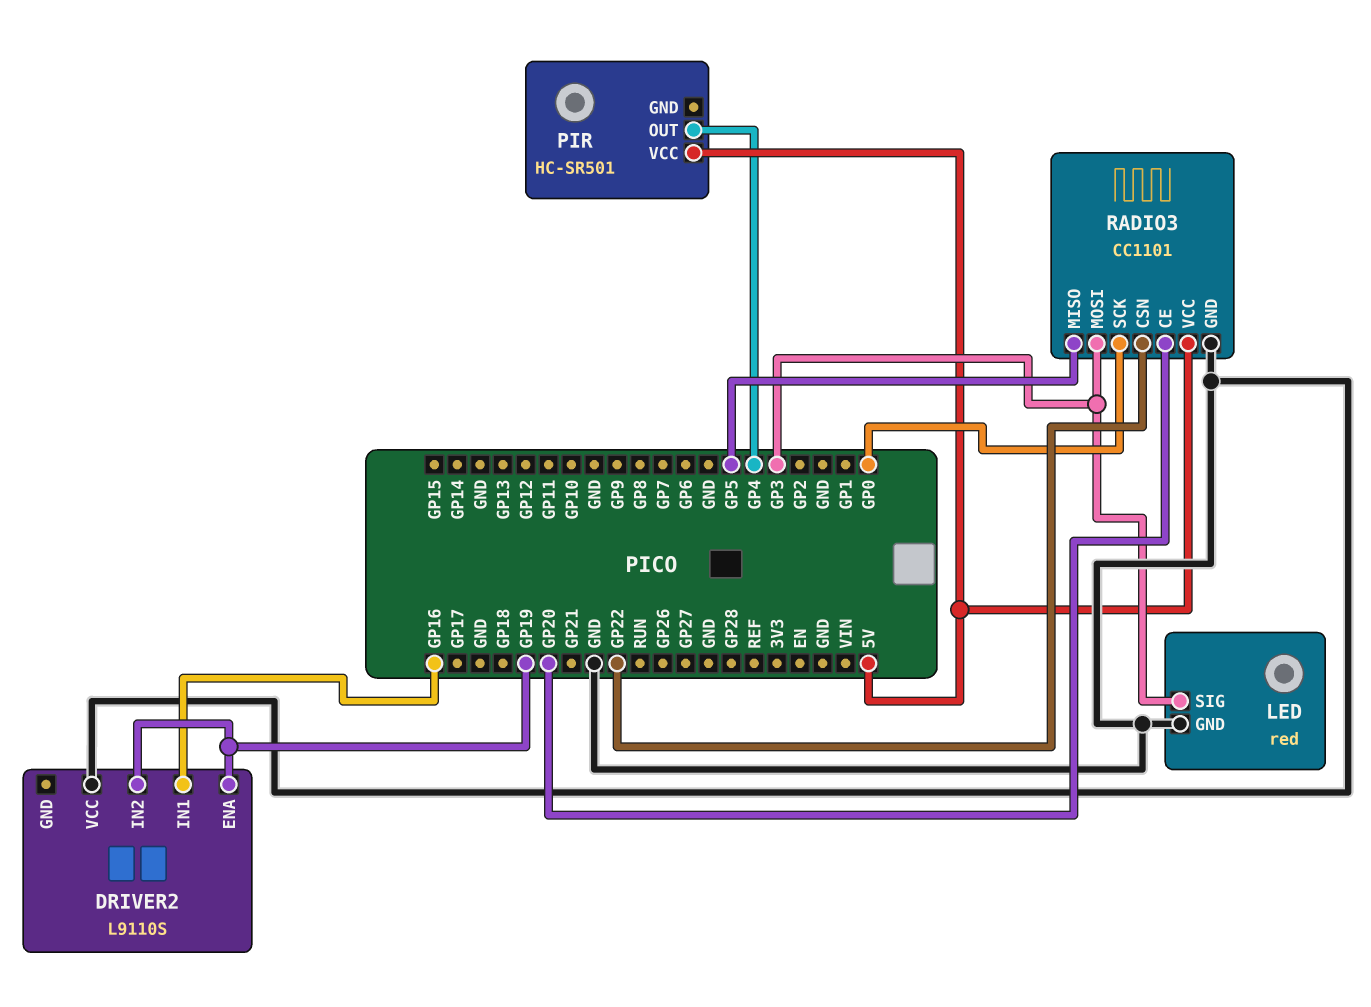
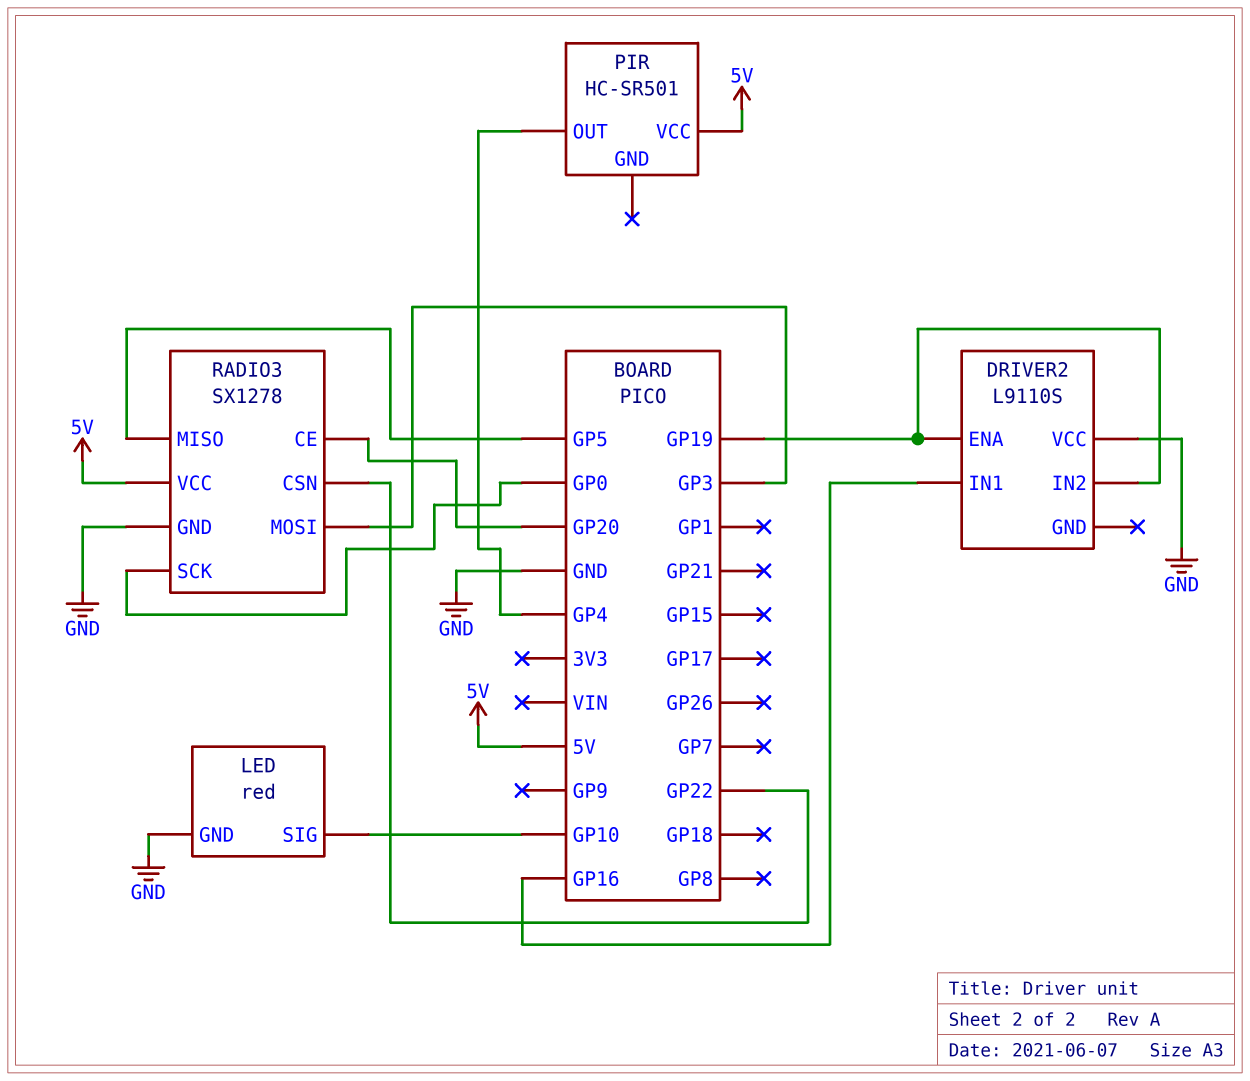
LED pin SIG: GP3 -> GP10
RADIO3: CC1101 -> SX1278

